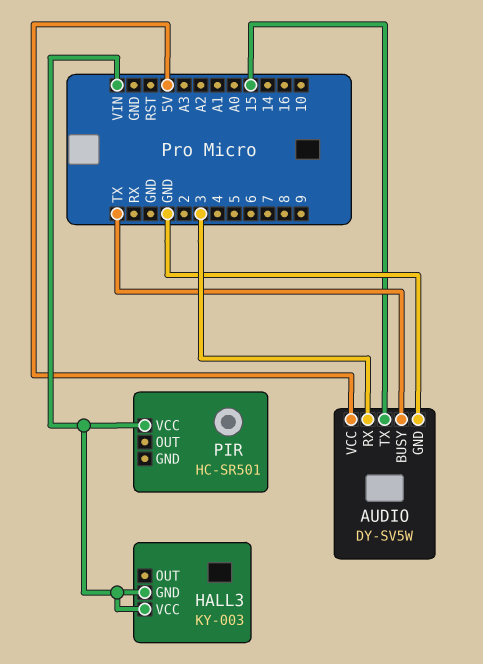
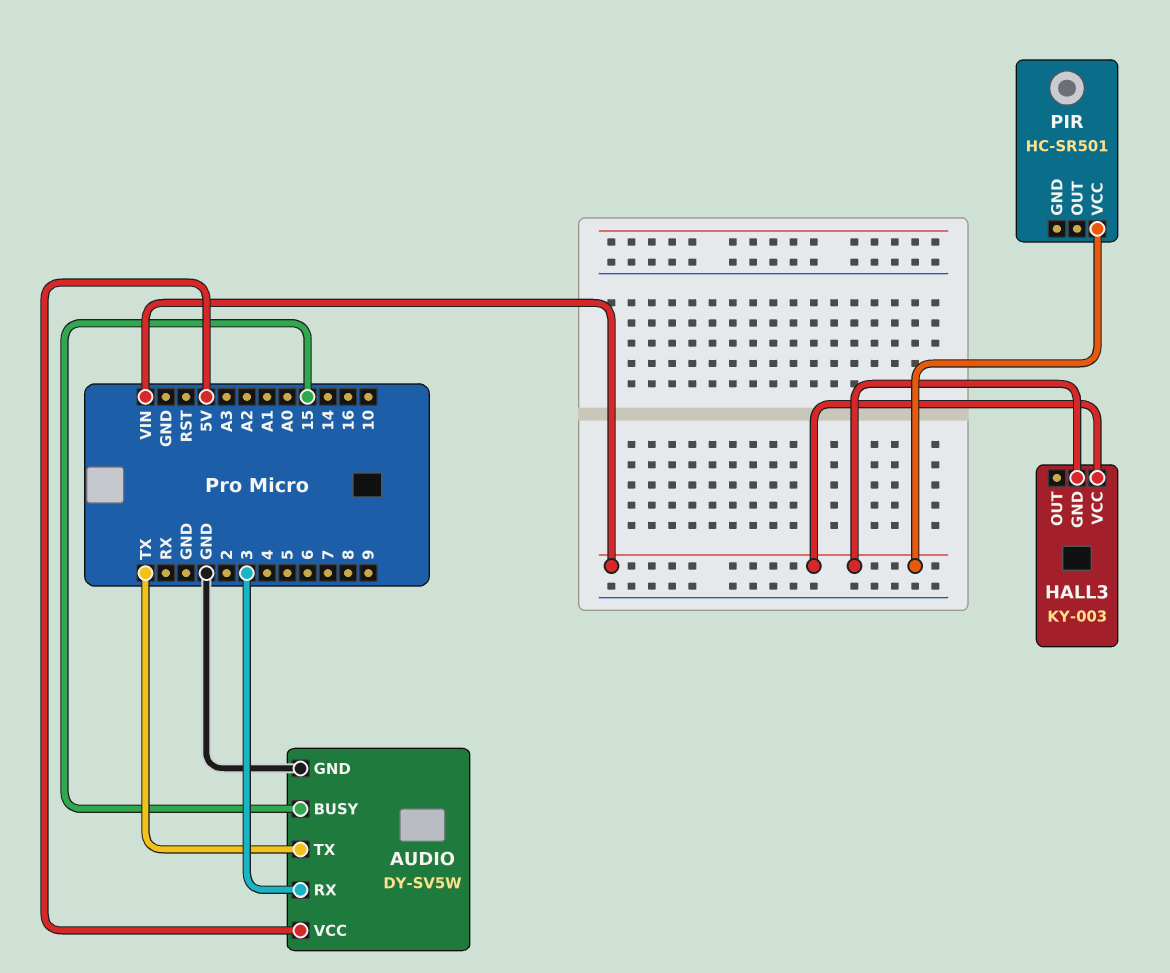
AUDIO pin BUSY: TX -> 15
AUDIO pin TX: 15 -> TX

